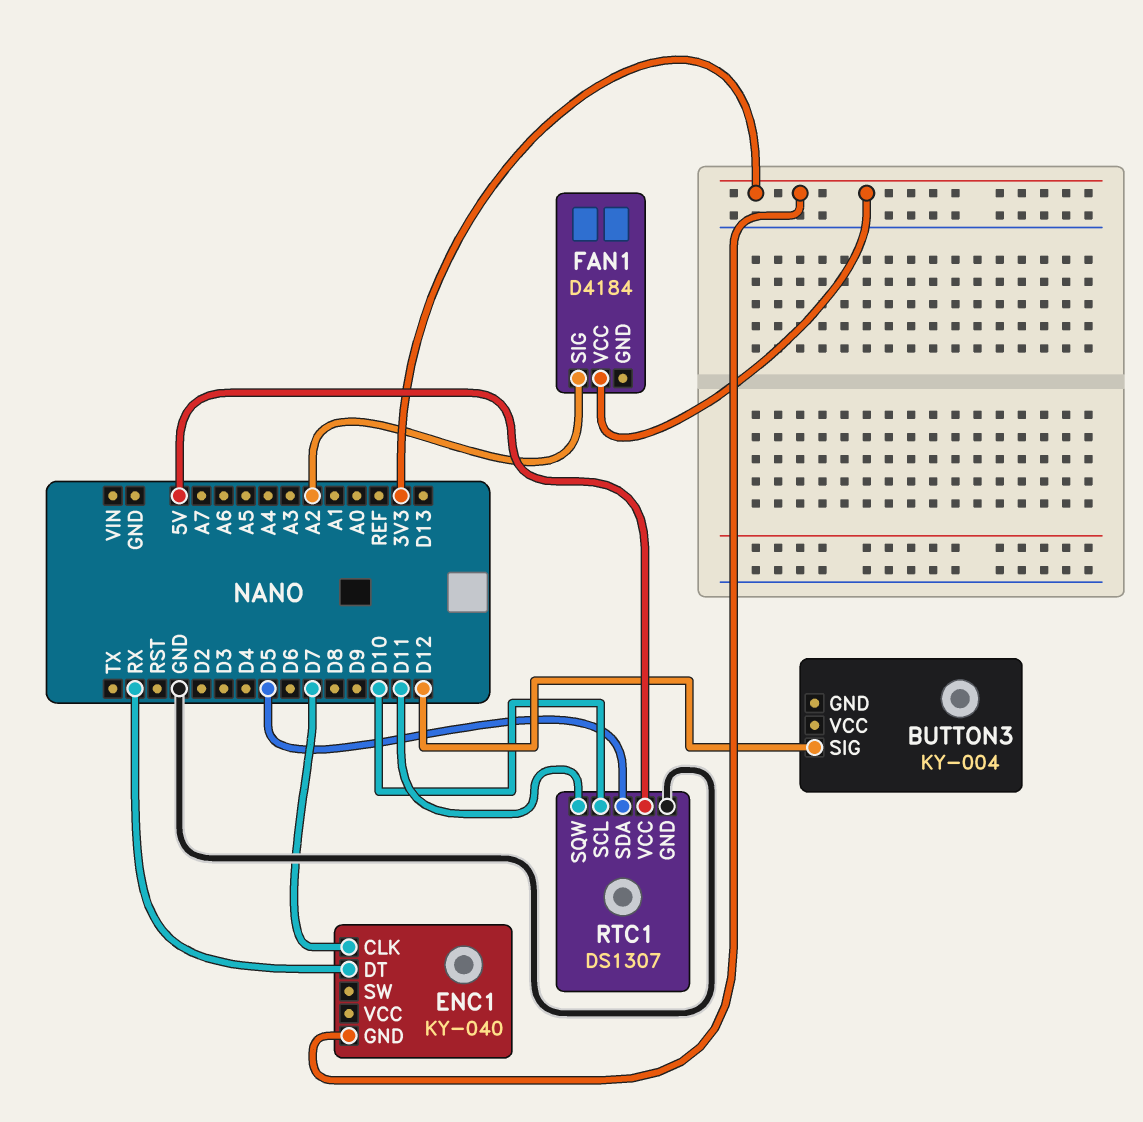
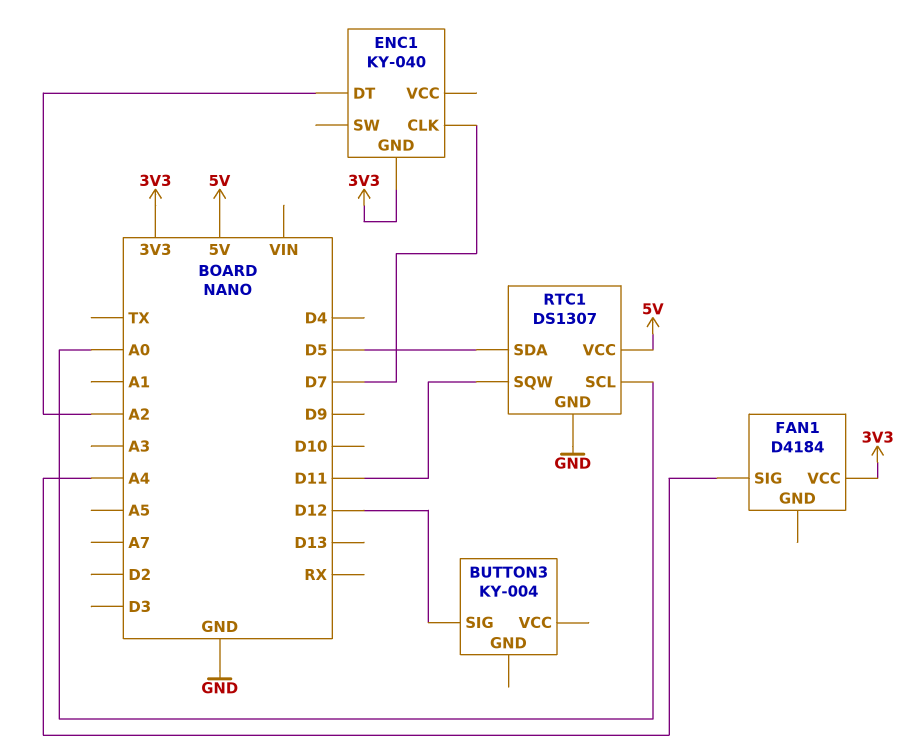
ENC1 pin DT: RX -> A2
FAN1 pin SIG: A2 -> A4
RTC1 pin SCL: D10 -> A0

